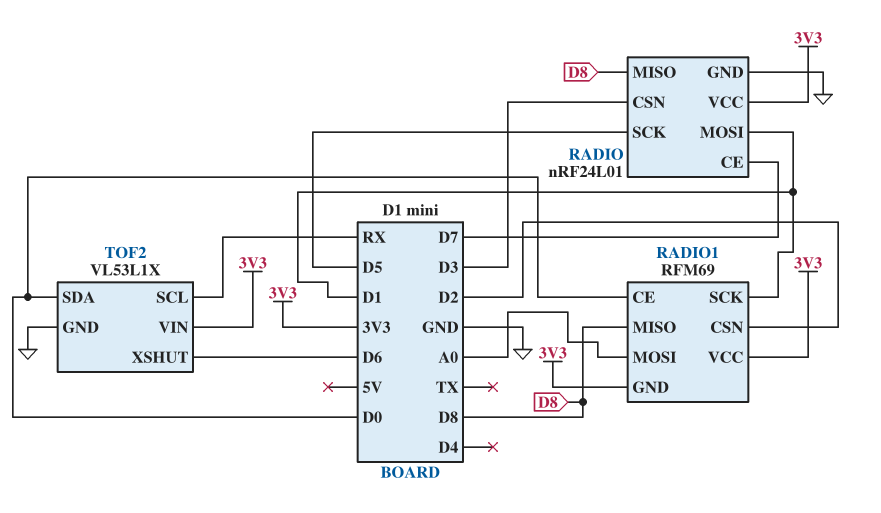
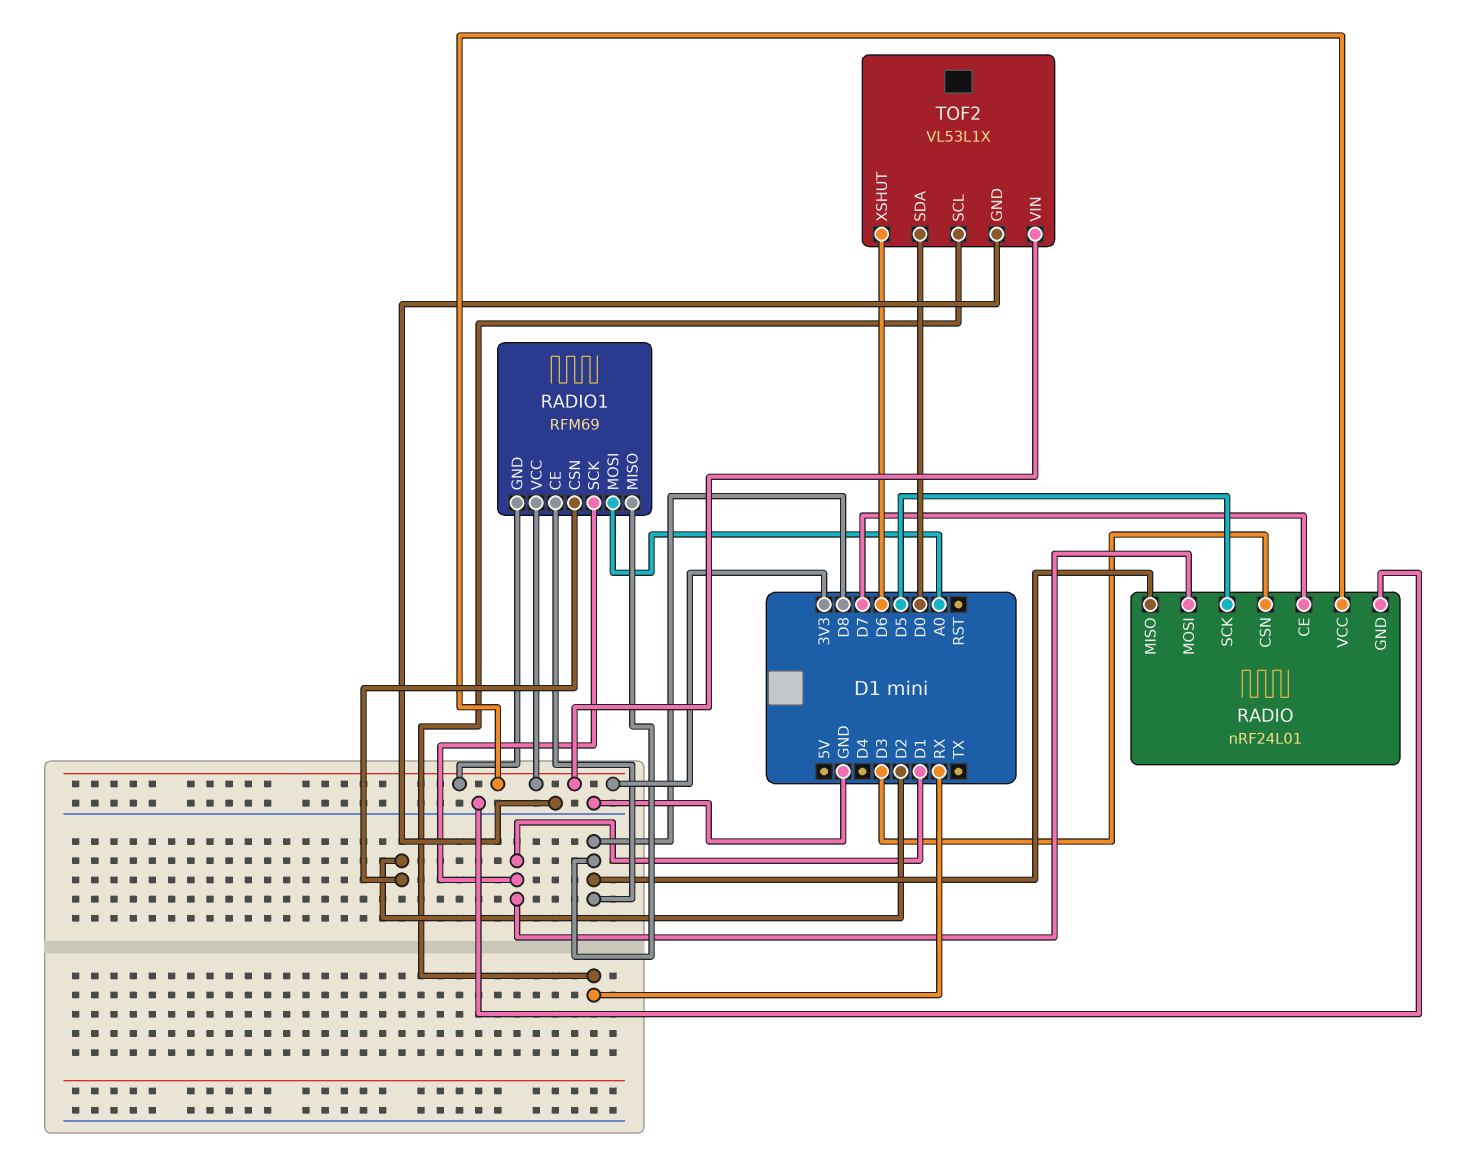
RADIO1 pin CE: D0 -> D8

